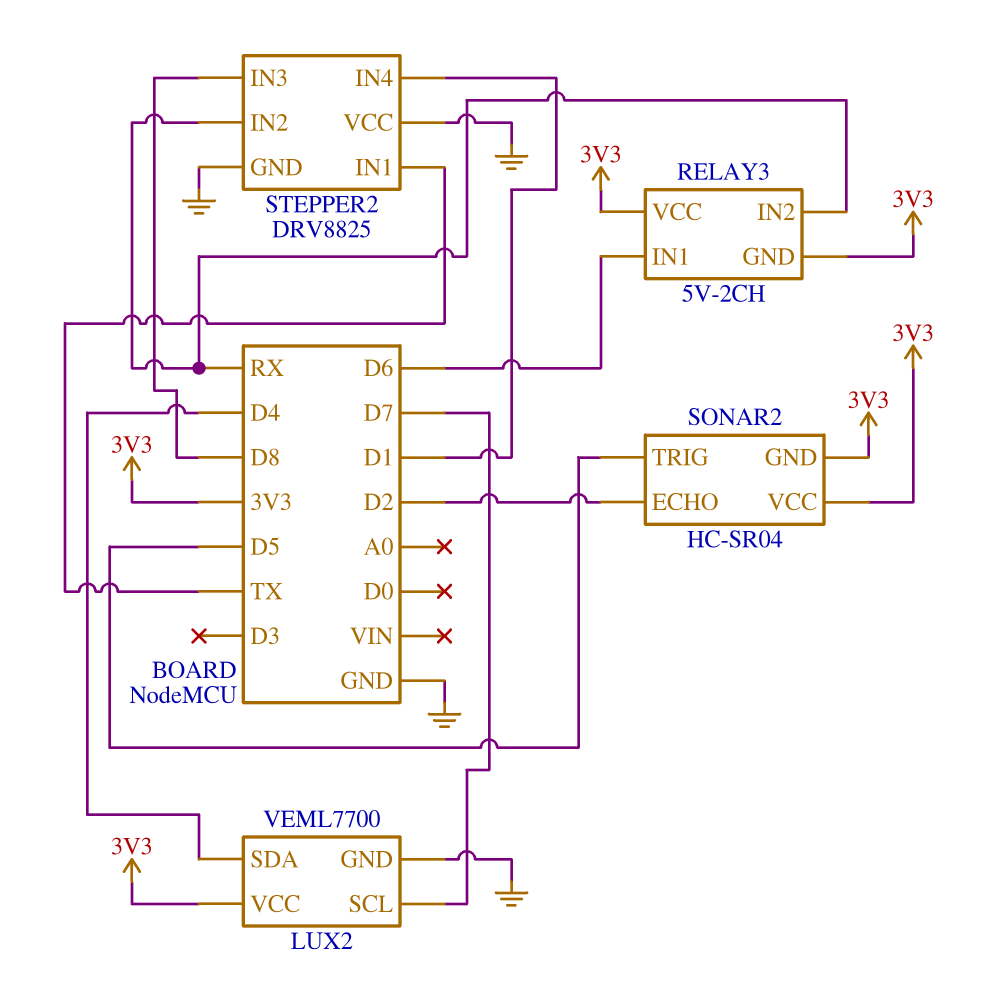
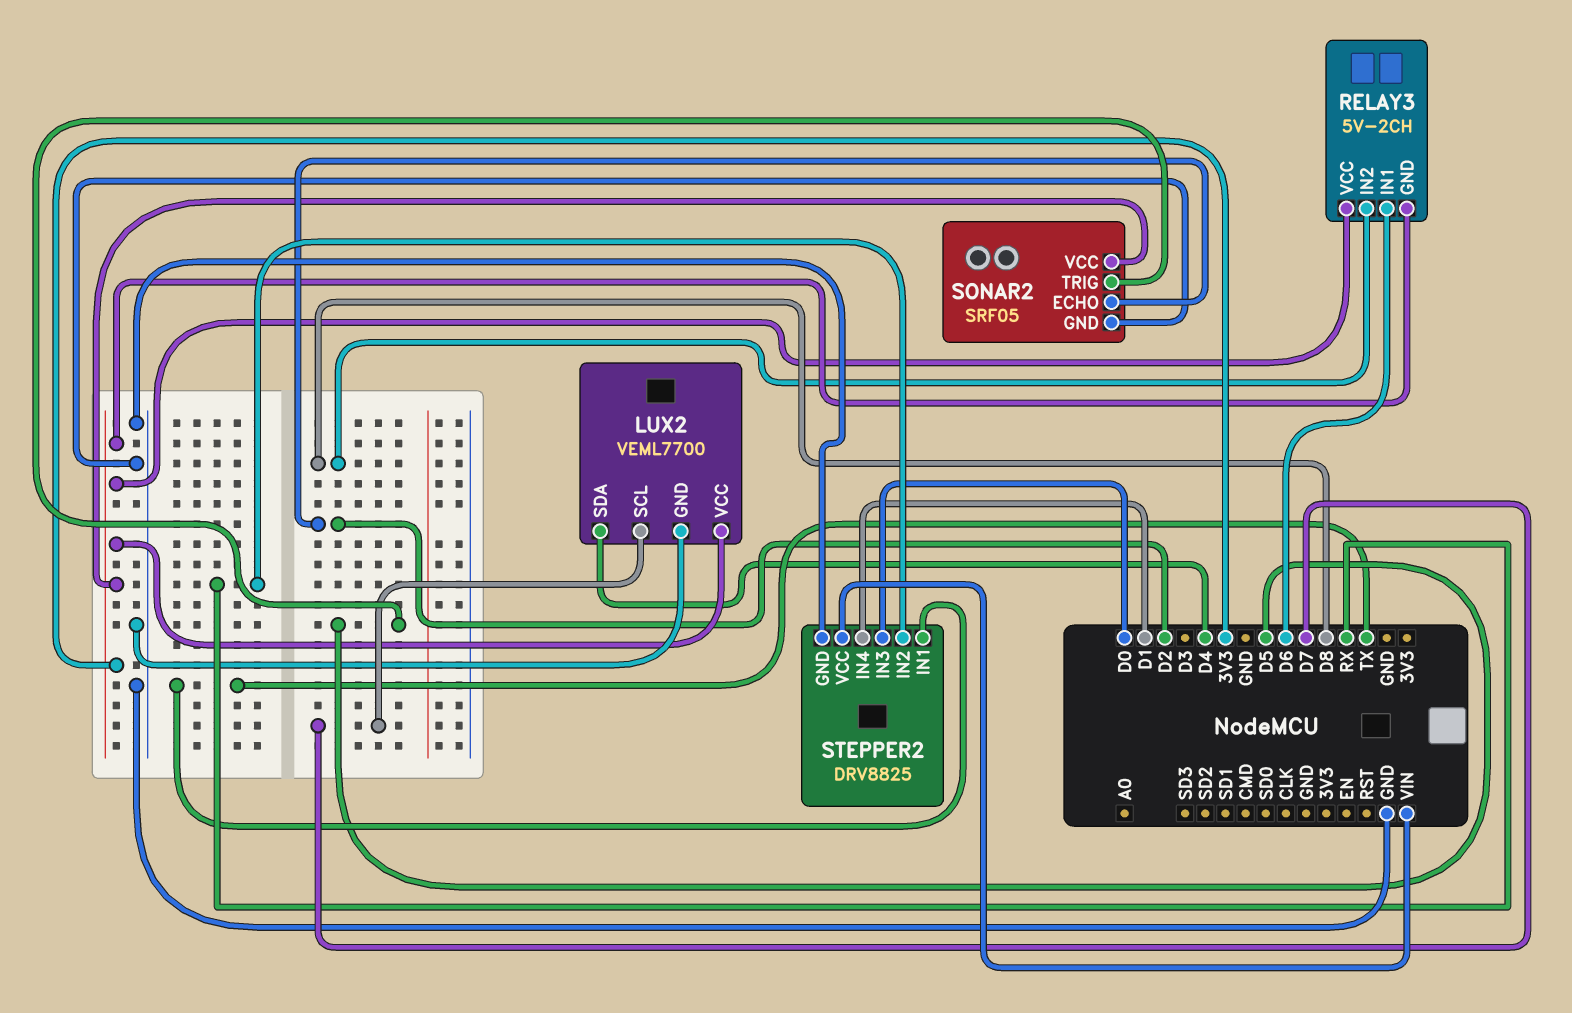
RELAY3 pin IN2: RX -> D8
SONAR2: HC-SR04 -> SRF05
SONAR2 pin GND: 3V3 -> GND
STEPPER2 pin IN3: D8 -> D0
STEPPER2 pin VCC: GND -> VIN

